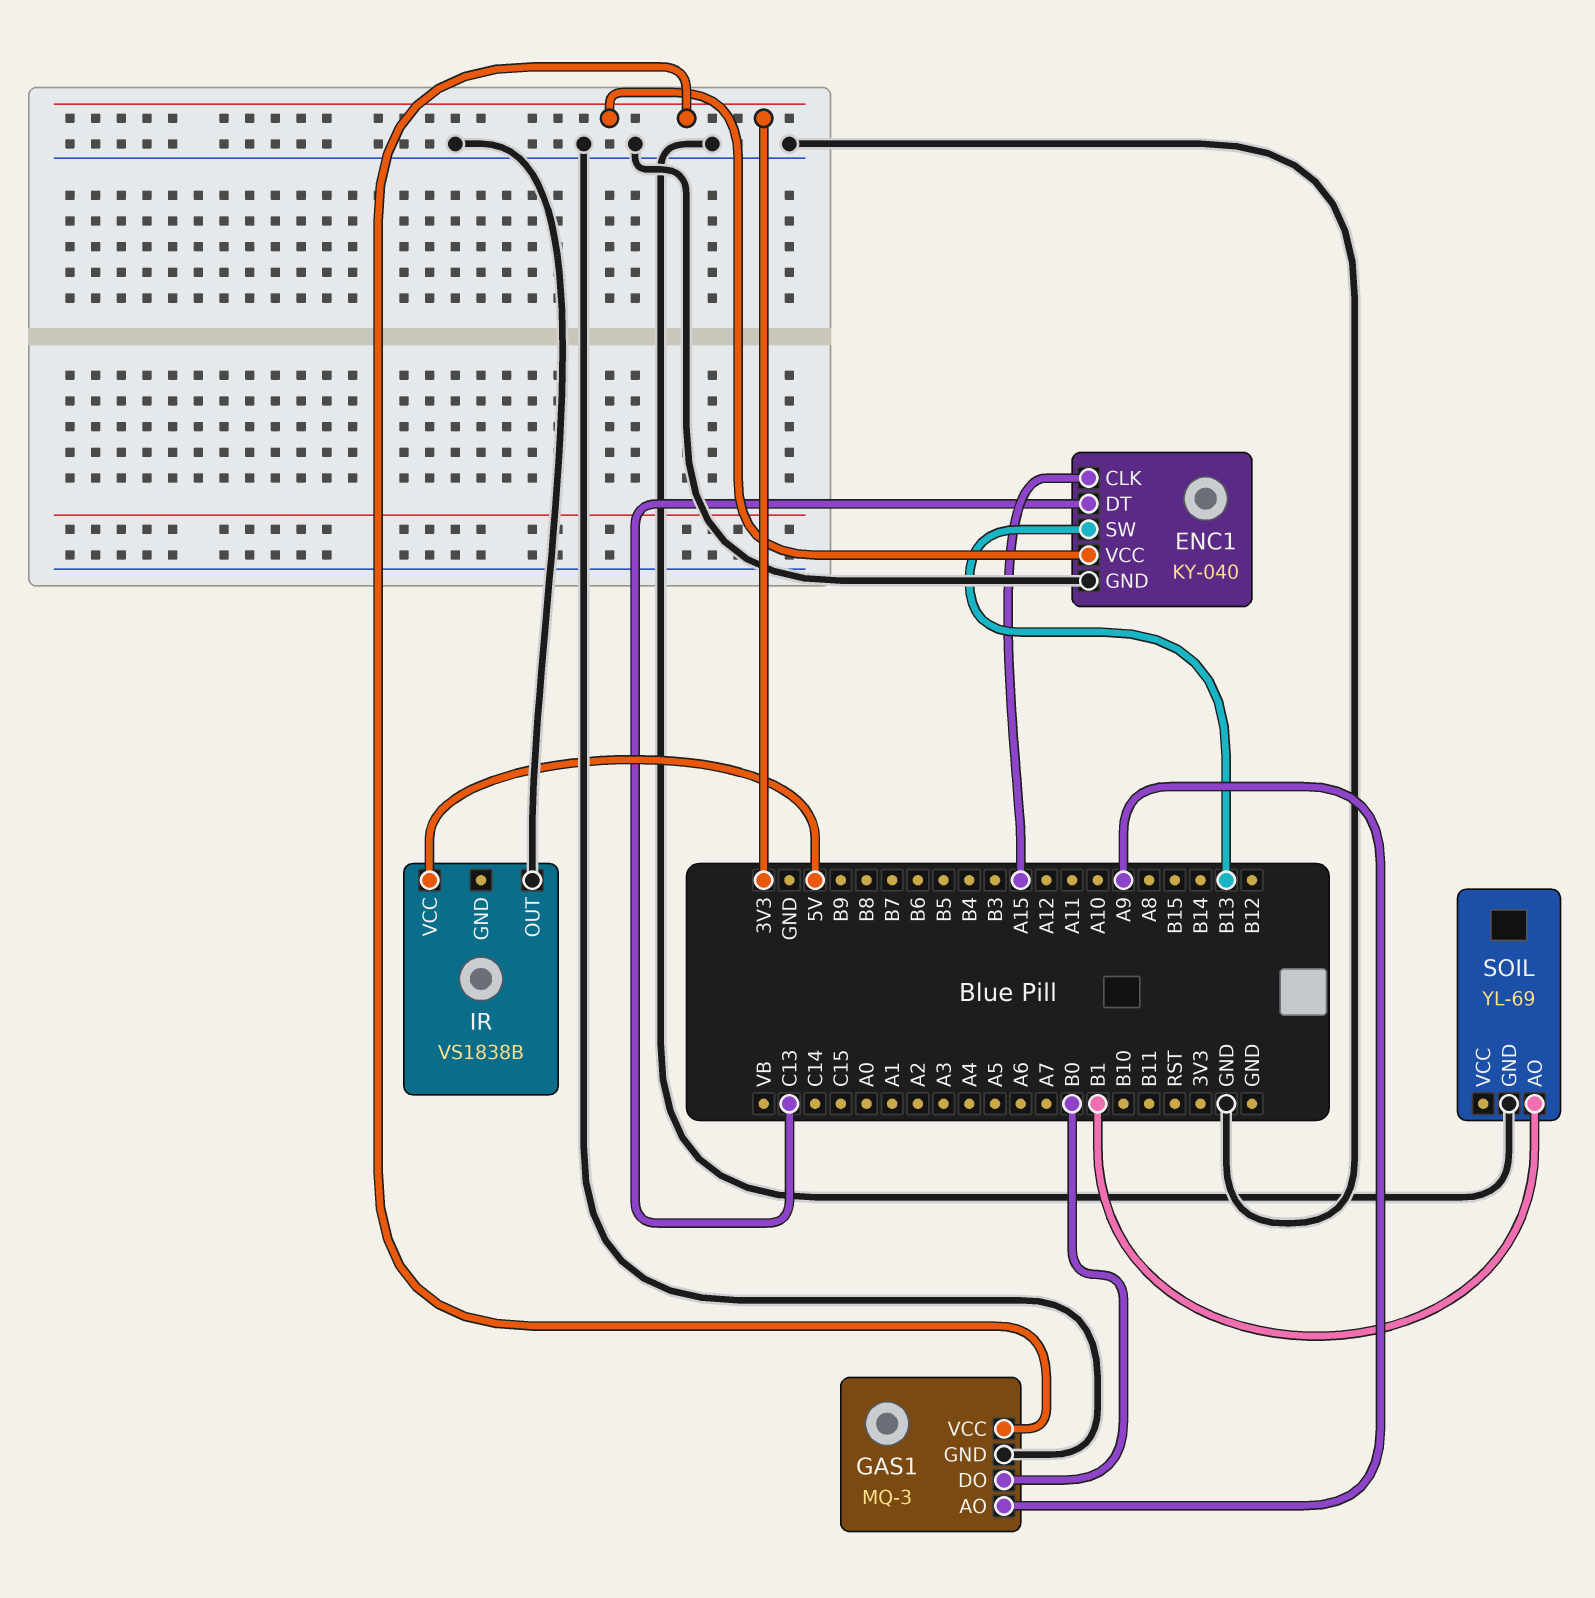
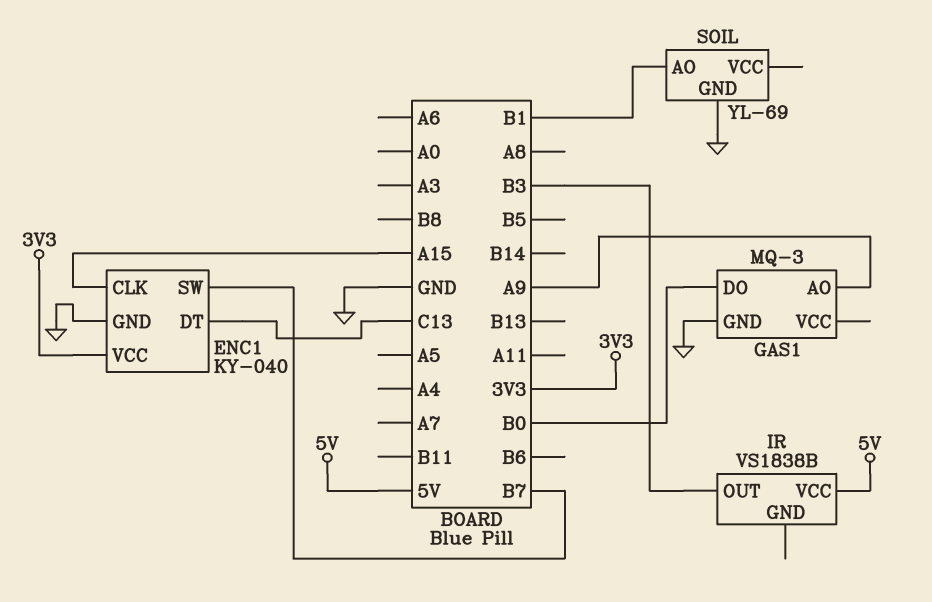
ENC1 pin SW: B13 -> B7
GAS1 pin VCC: 3V3 -> none
IR pin OUT: GND -> B3

